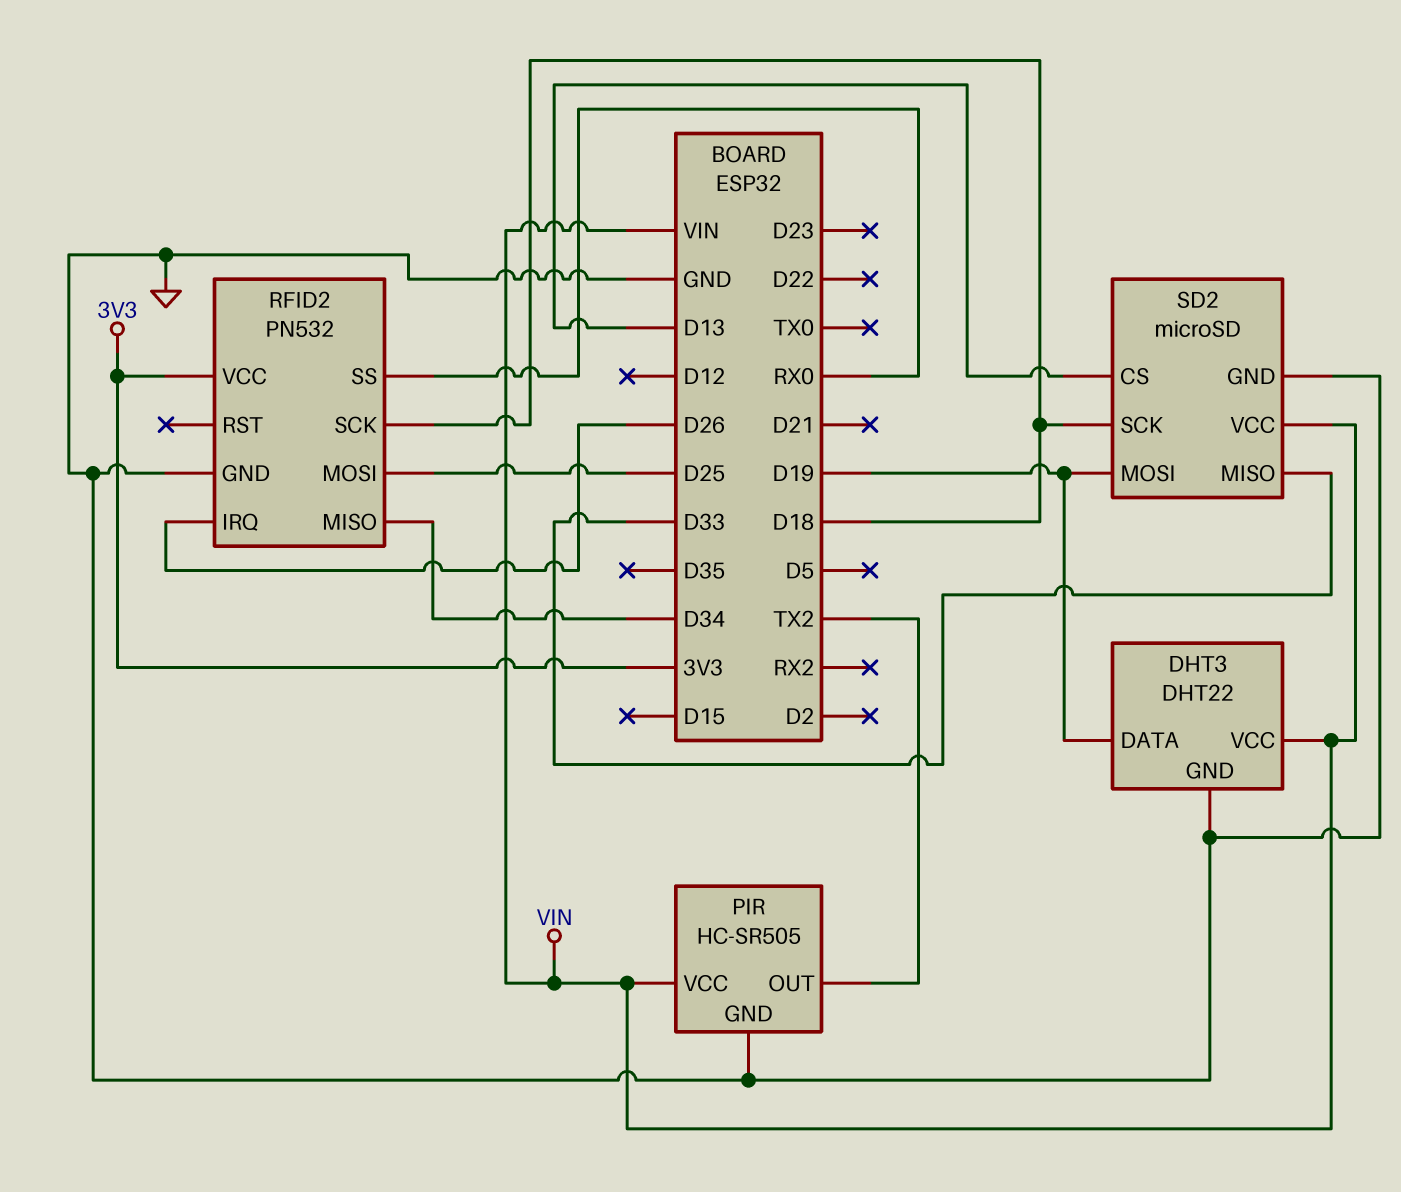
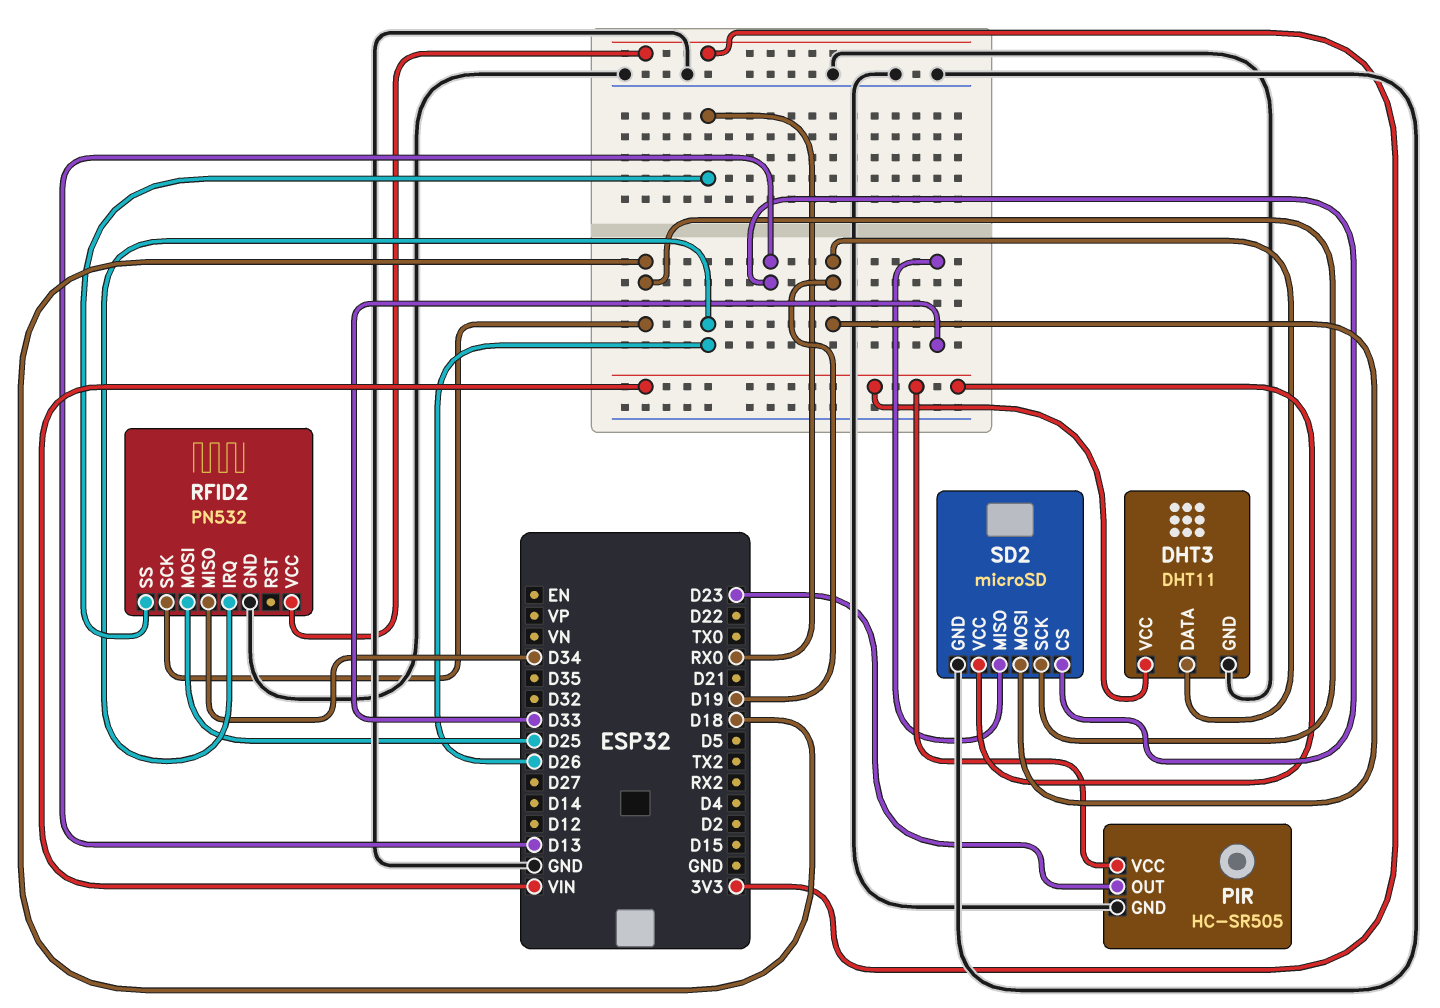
DHT3: DHT22 -> DHT11
PIR pin OUT: TX2 -> D23

